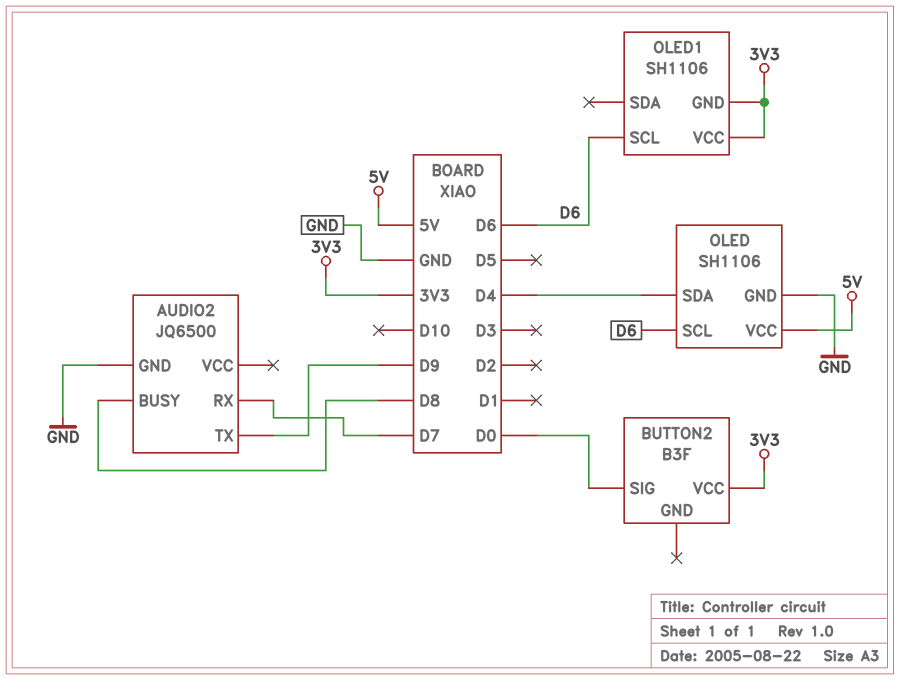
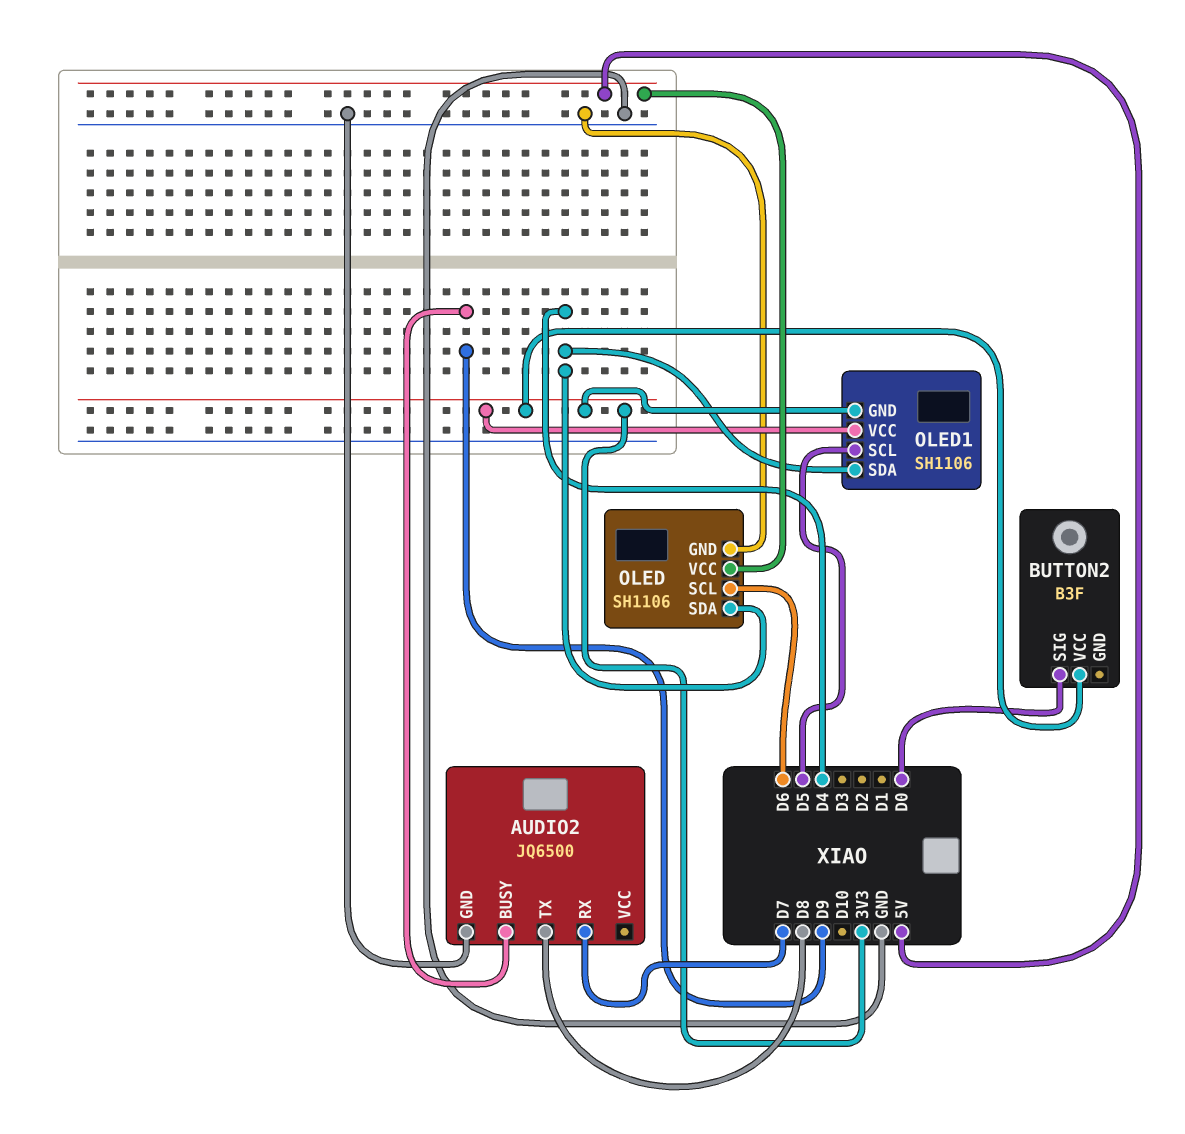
AUDIO2 pin BUSY: D8 -> D9
AUDIO2 pin TX: D9 -> D8
OLED1 pin SCL: D6 -> D5
OLED1 pin SDA: none -> D4

